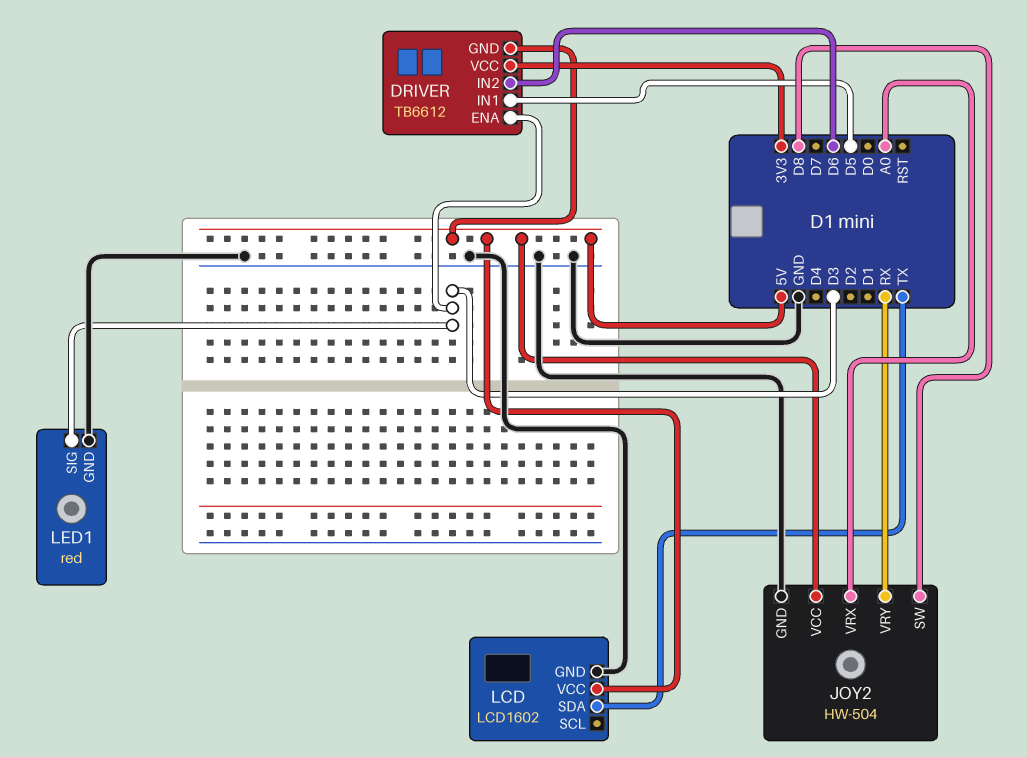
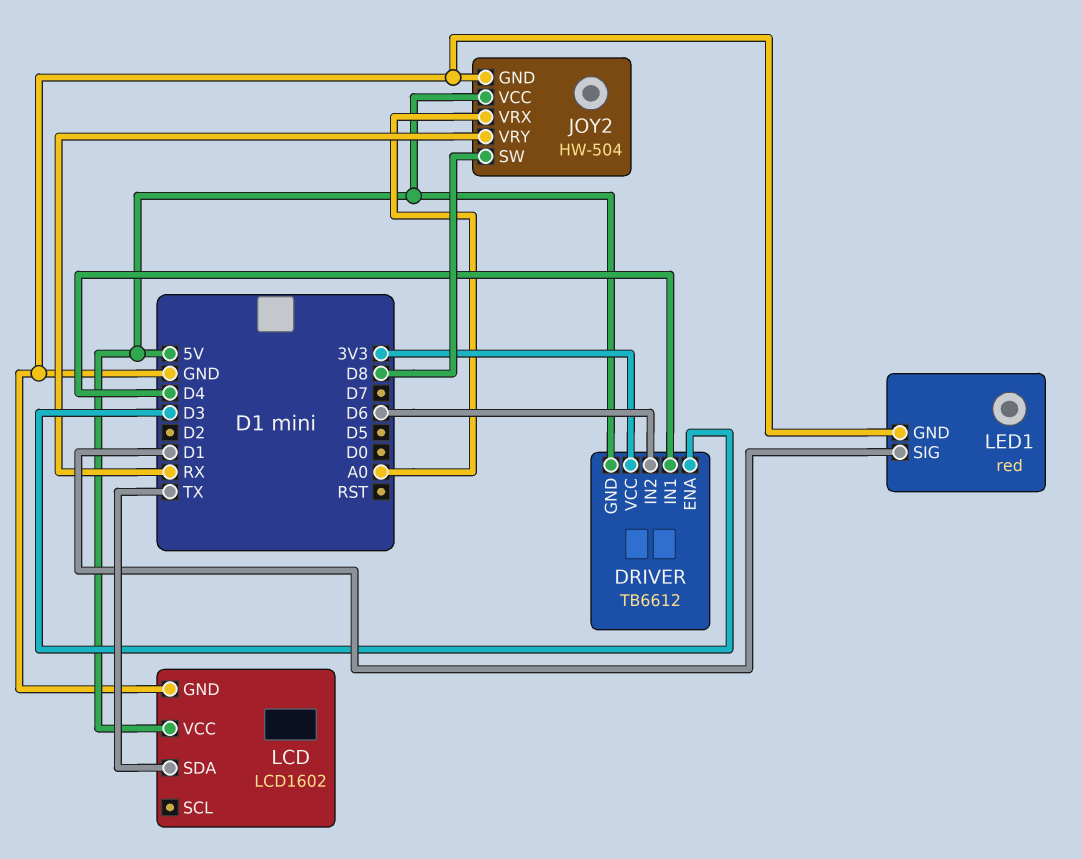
DRIVER pin IN1: D5 -> D4
LED1 pin SIG: D3 -> D1

